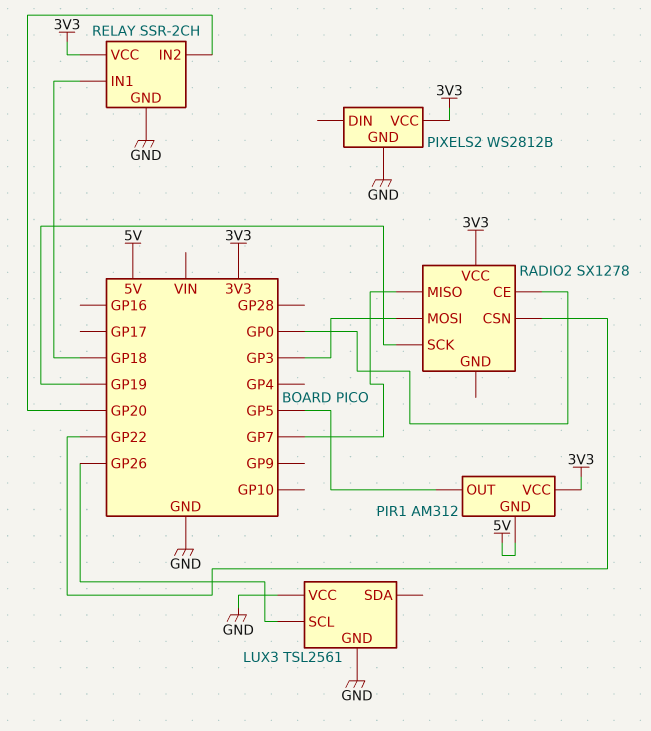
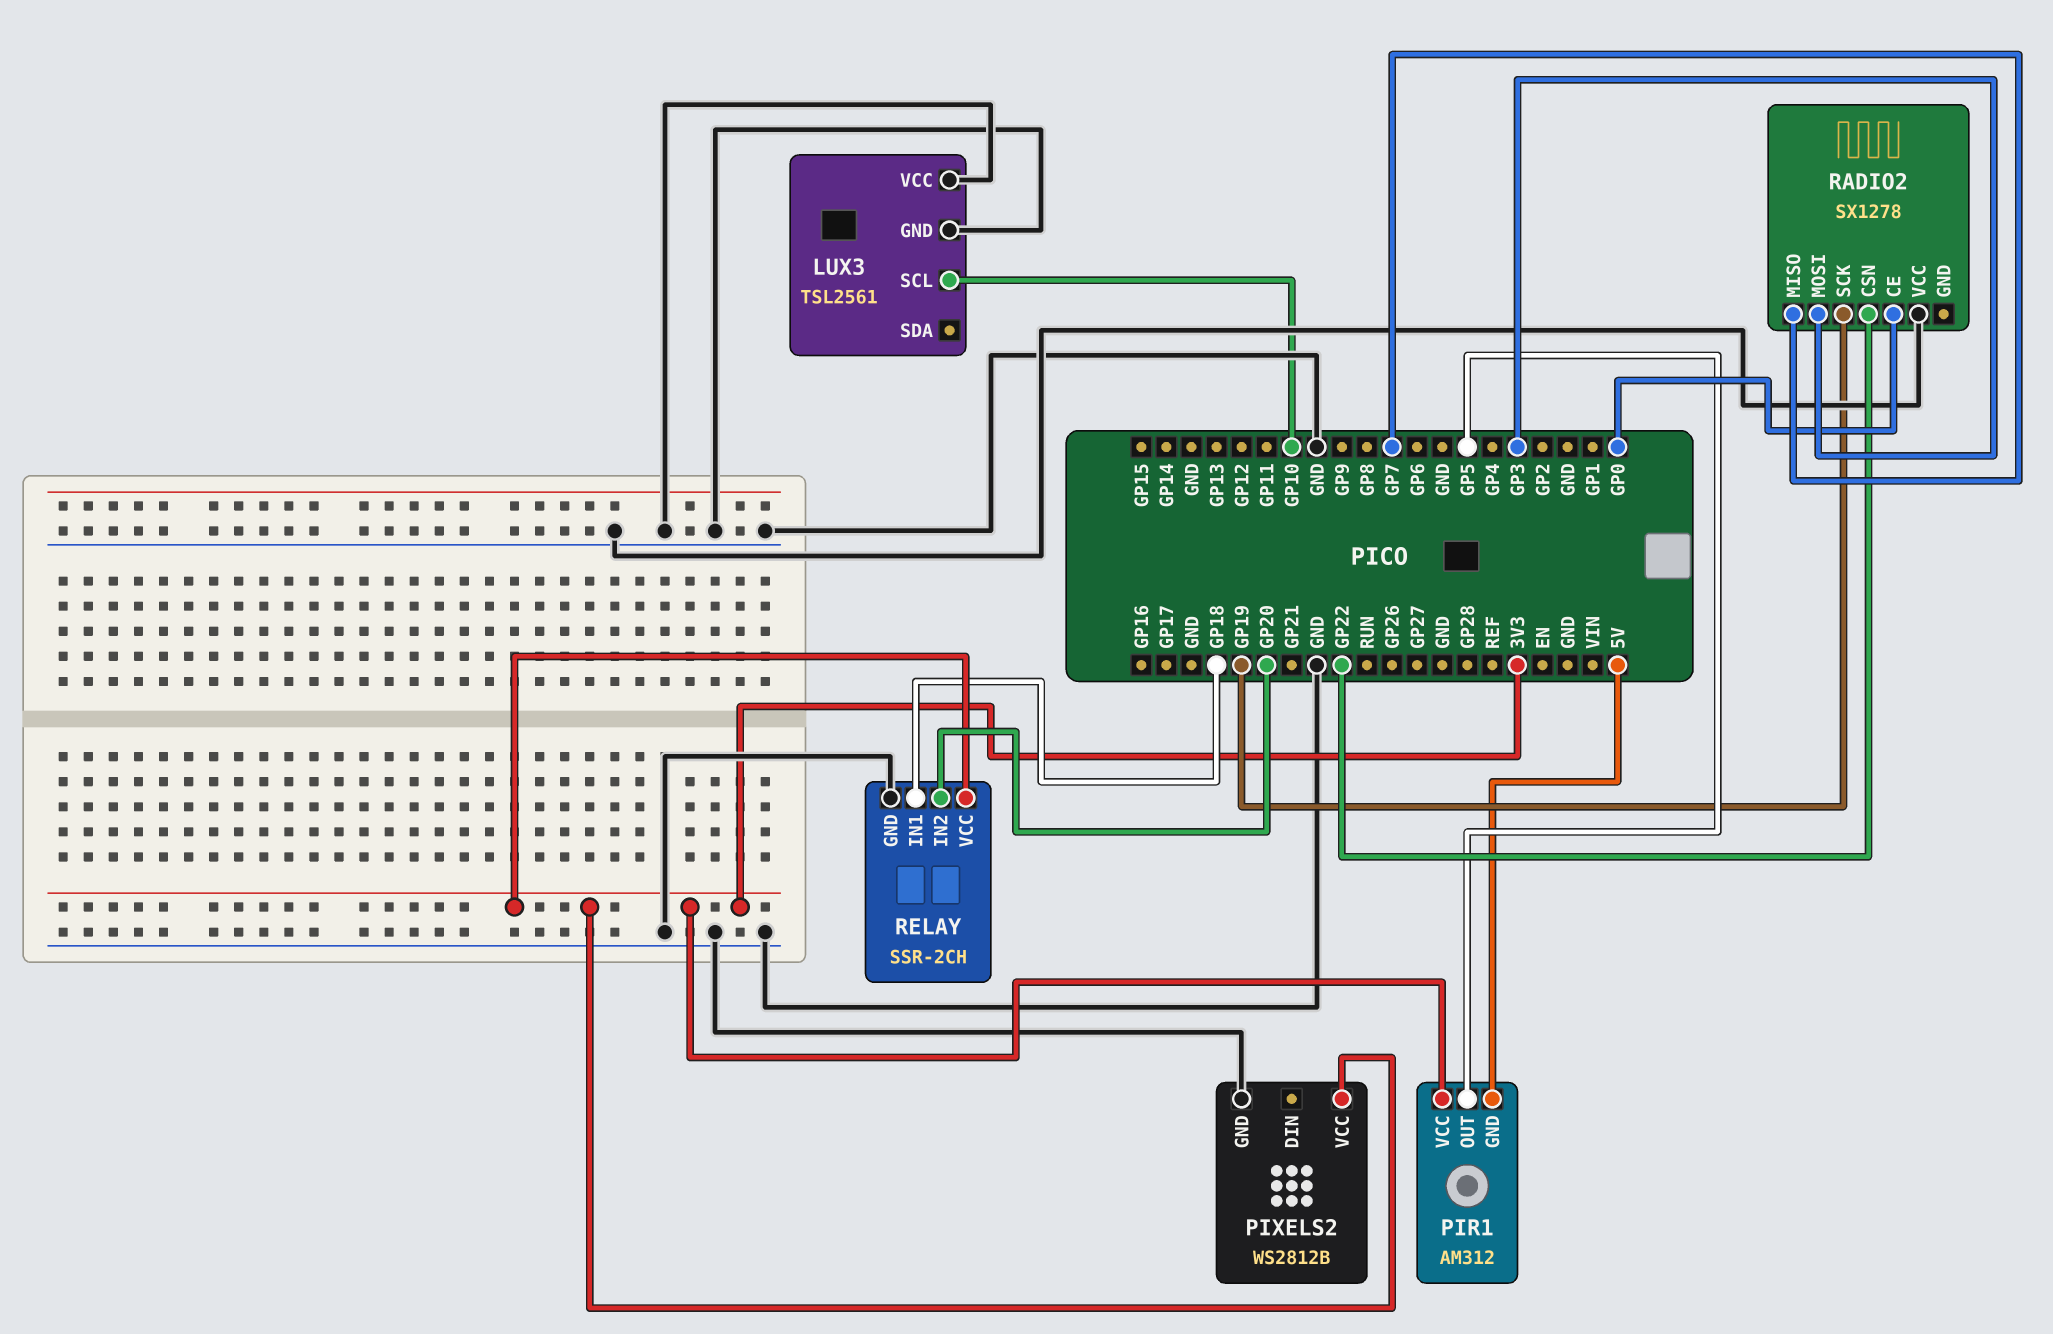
LUX3 pin SCL: GP26 -> GP10
RADIO2 pin VCC: 3V3 -> GND

